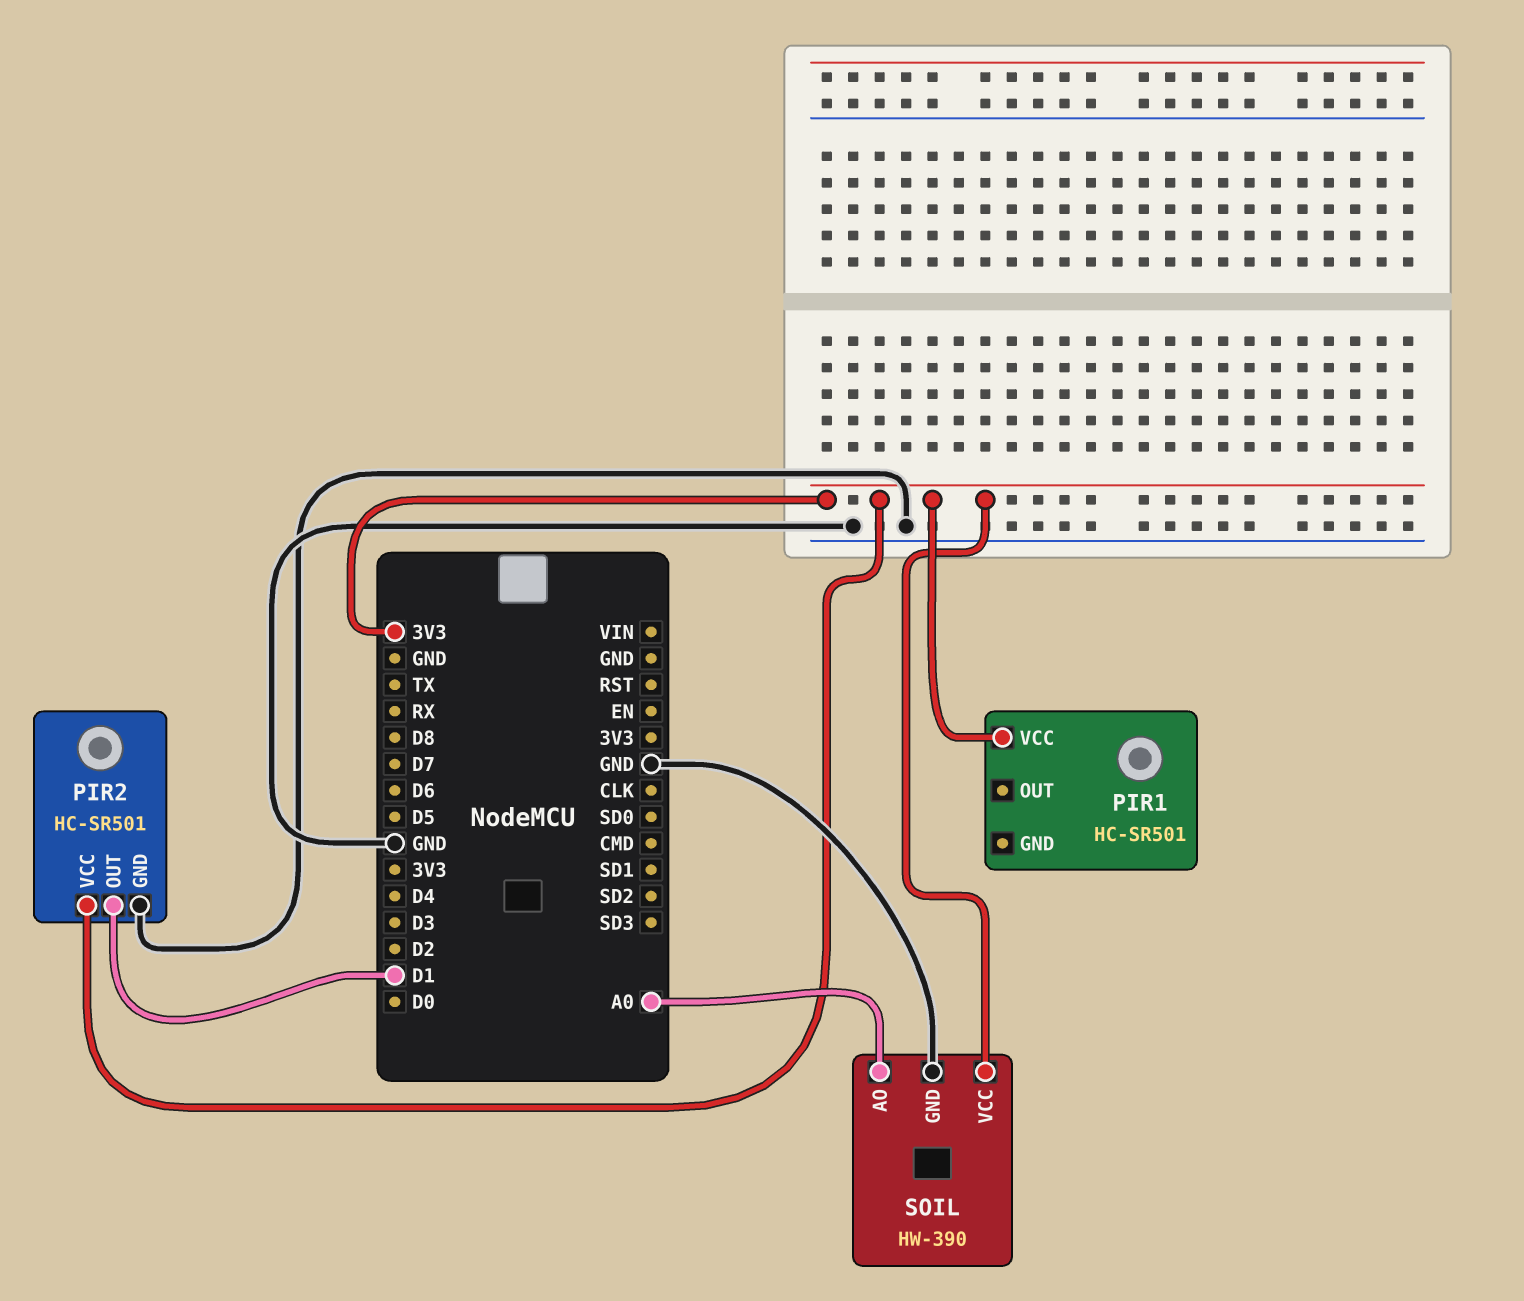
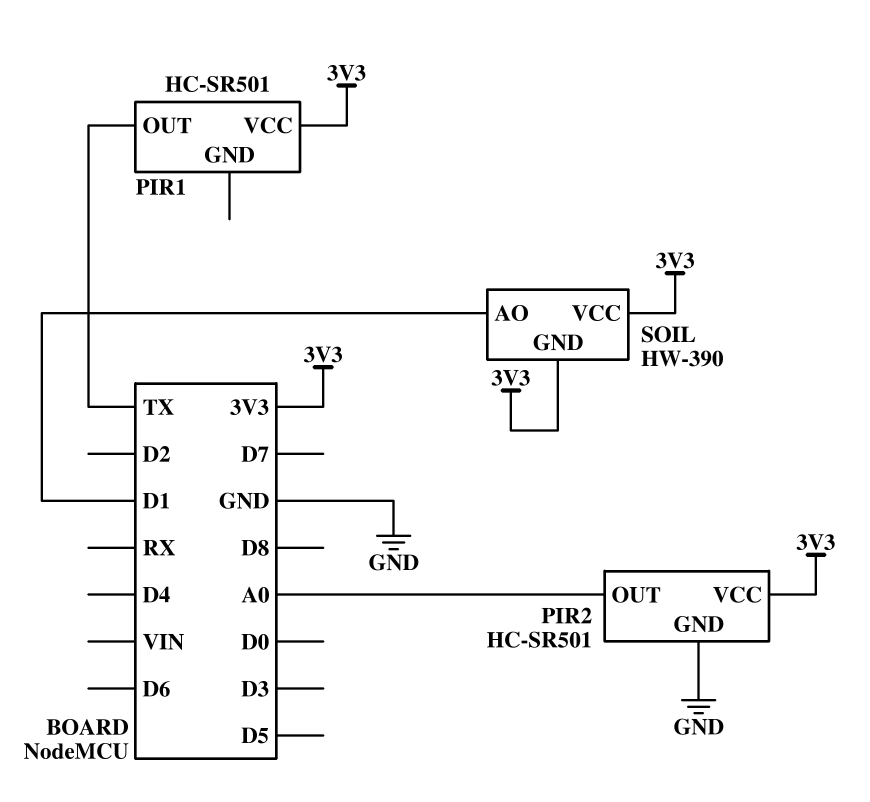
PIR1 pin OUT: none -> TX
PIR2 pin OUT: D1 -> A0
SOIL pin AO: A0 -> D1
SOIL pin GND: GND -> 3V3

